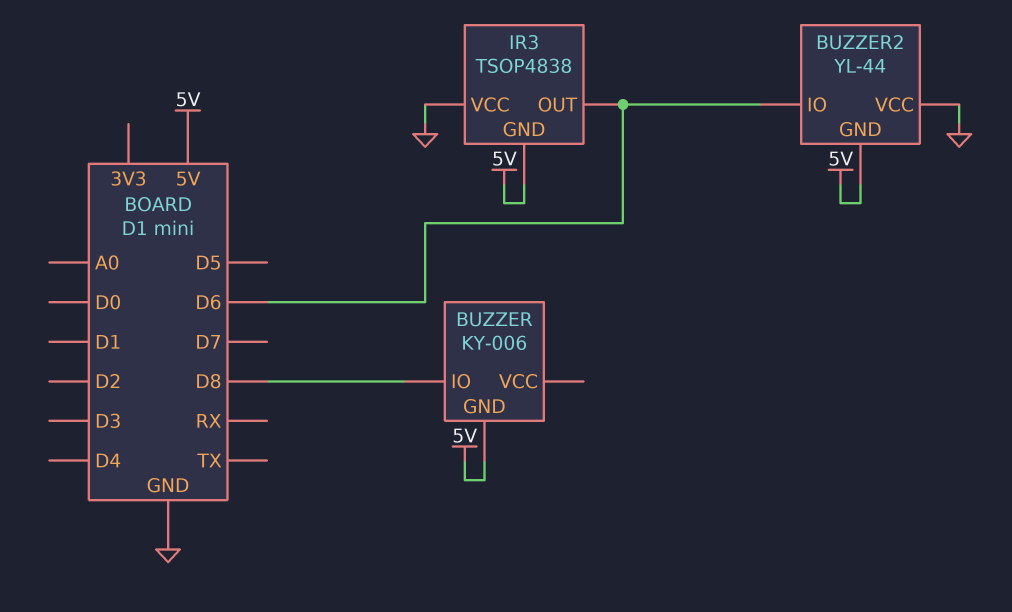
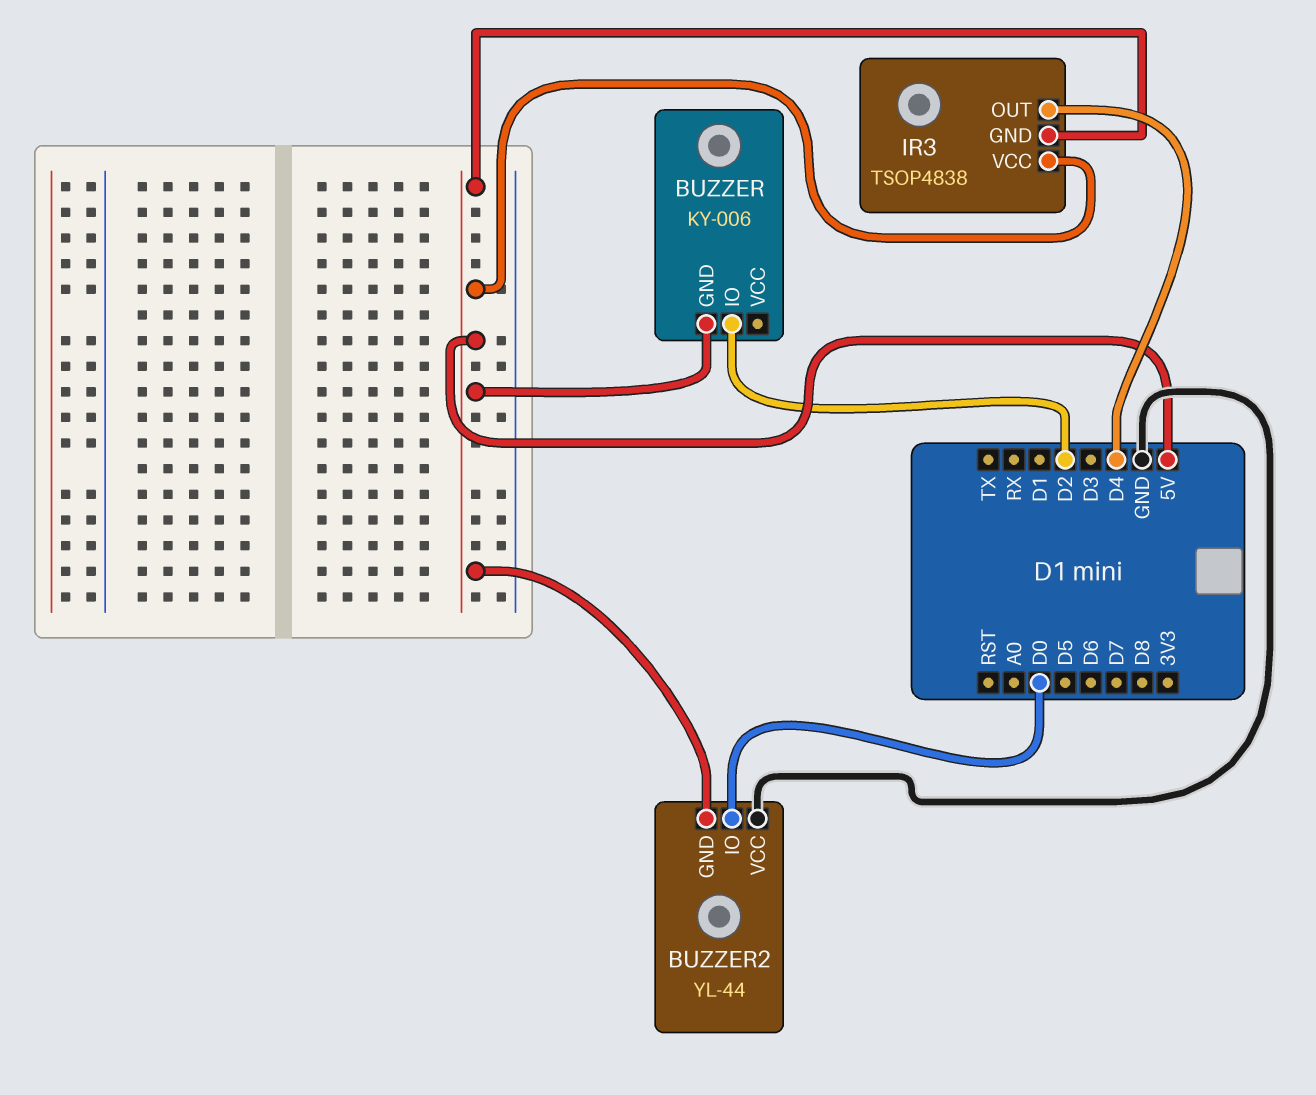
BUZZER pin IO: D8 -> D2
BUZZER2 pin IO: D6 -> D0
IR3 pin OUT: D6 -> D4
IR3 pin VCC: GND -> 5V

